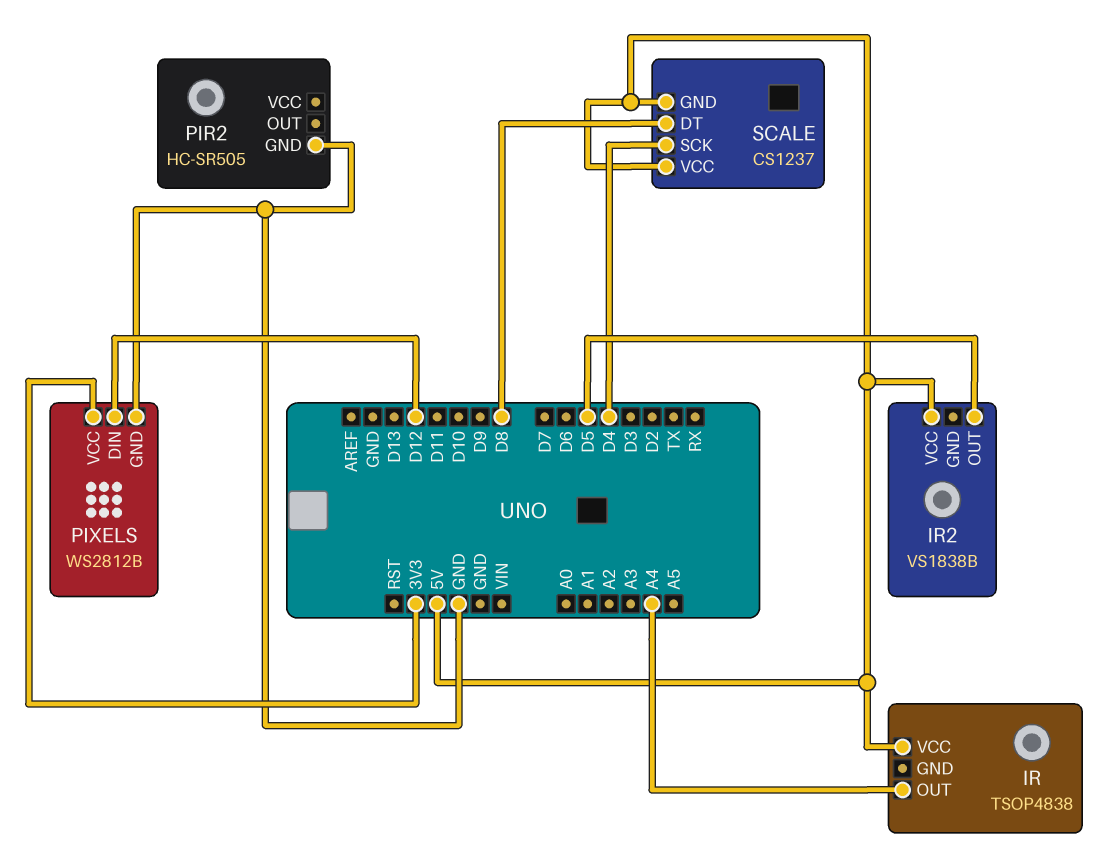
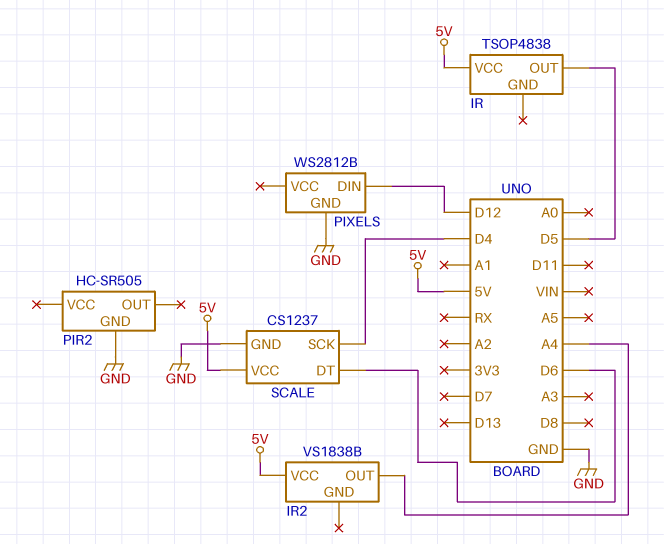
IR pin OUT: A4 -> D5
IR2 pin OUT: D5 -> A4
PIXELS pin VCC: 3V3 -> none
SCALE pin DT: D8 -> D6
SCALE pin GND: 5V -> GND

